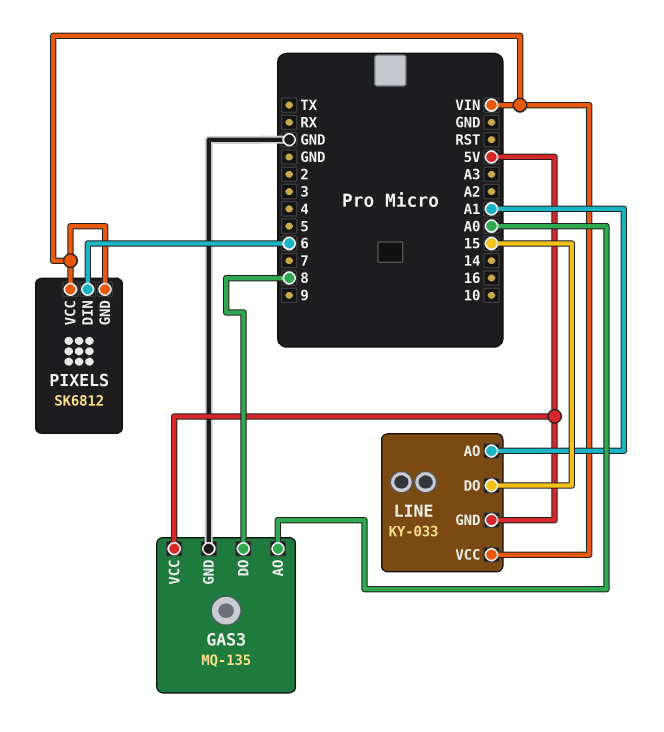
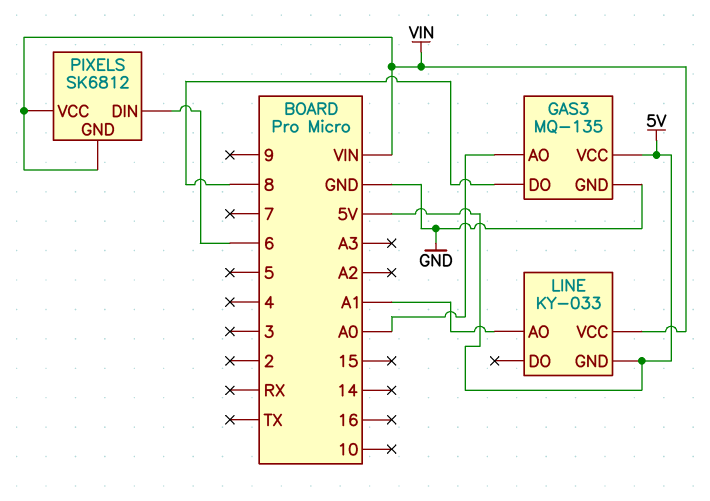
LINE pin DO: 15 -> none

